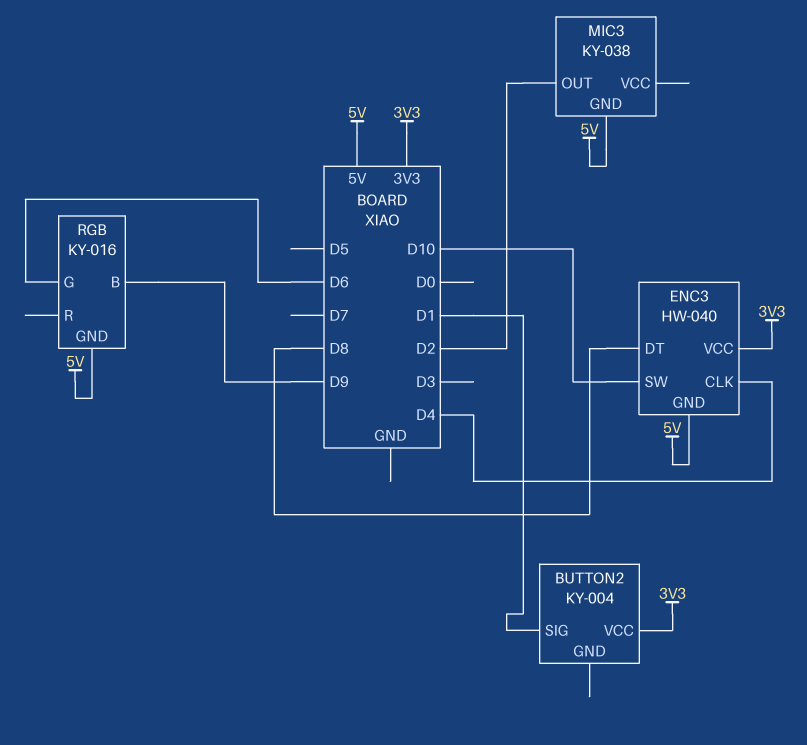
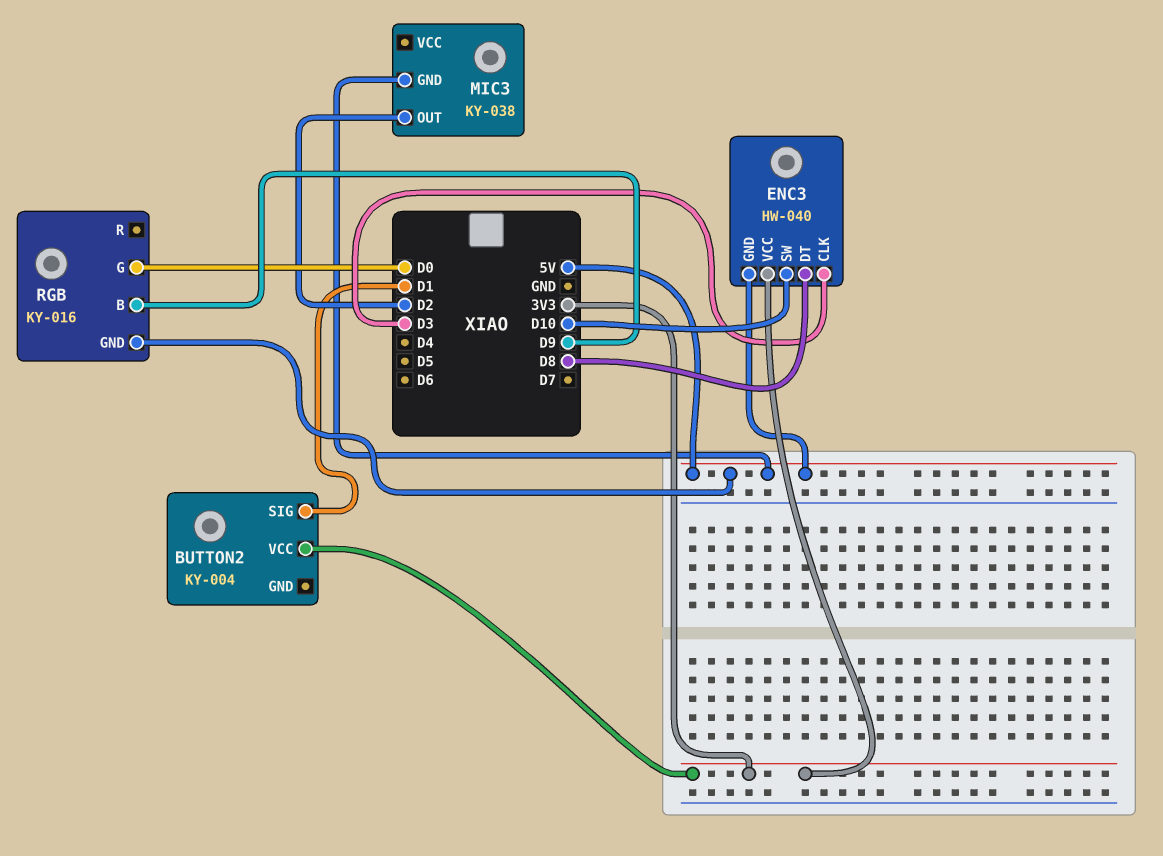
ENC3 pin CLK: D4 -> D3
RGB pin G: D6 -> D0

